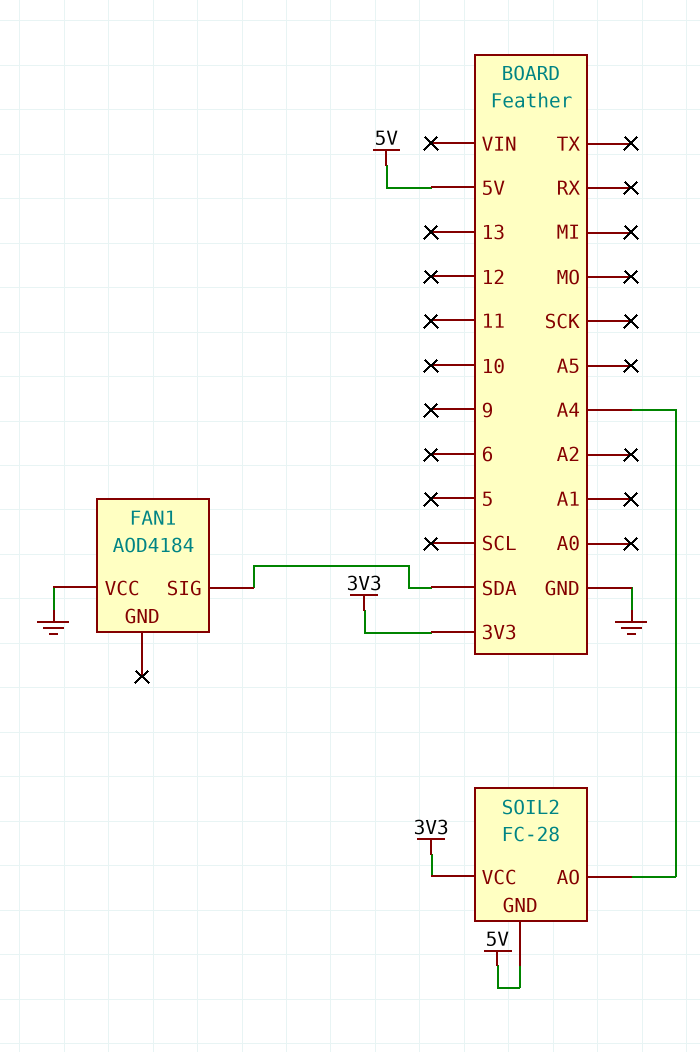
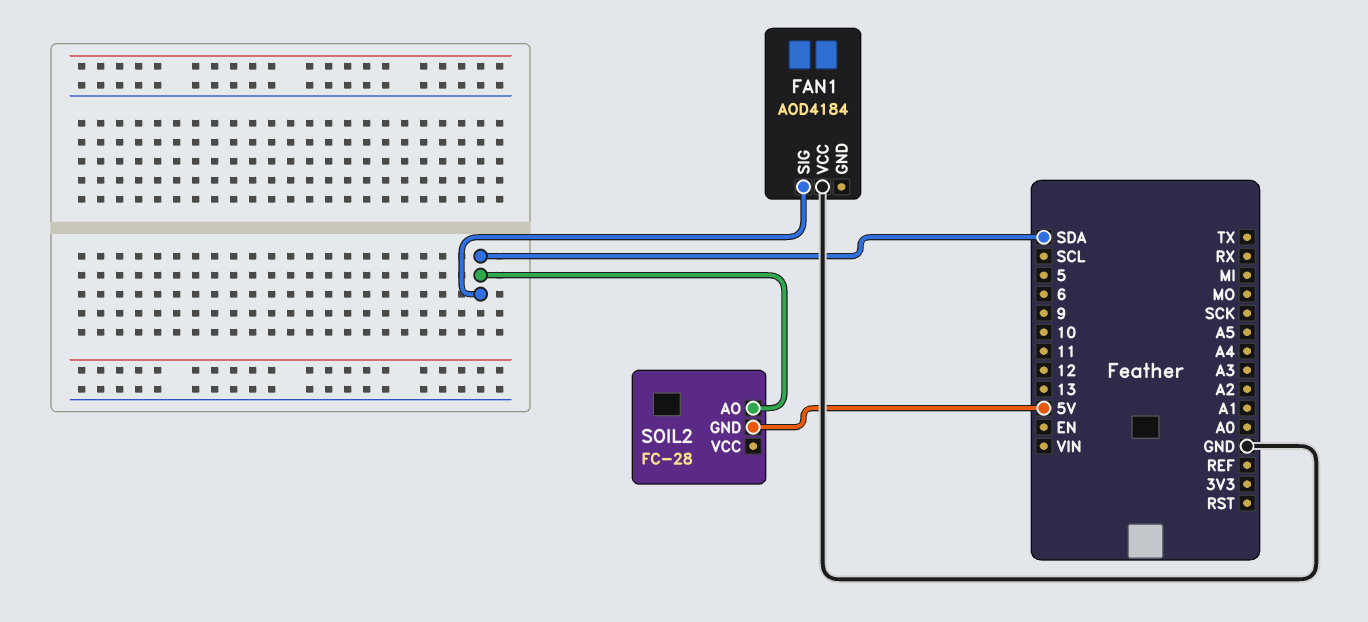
SOIL2 pin AO: A4 -> SDA
SOIL2 pin VCC: 3V3 -> none

